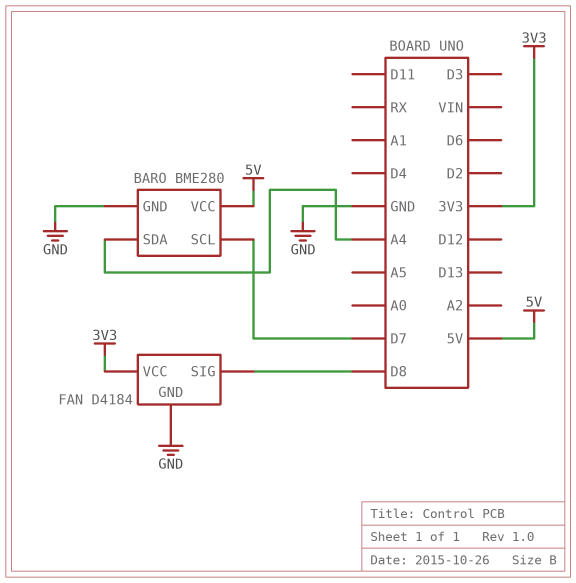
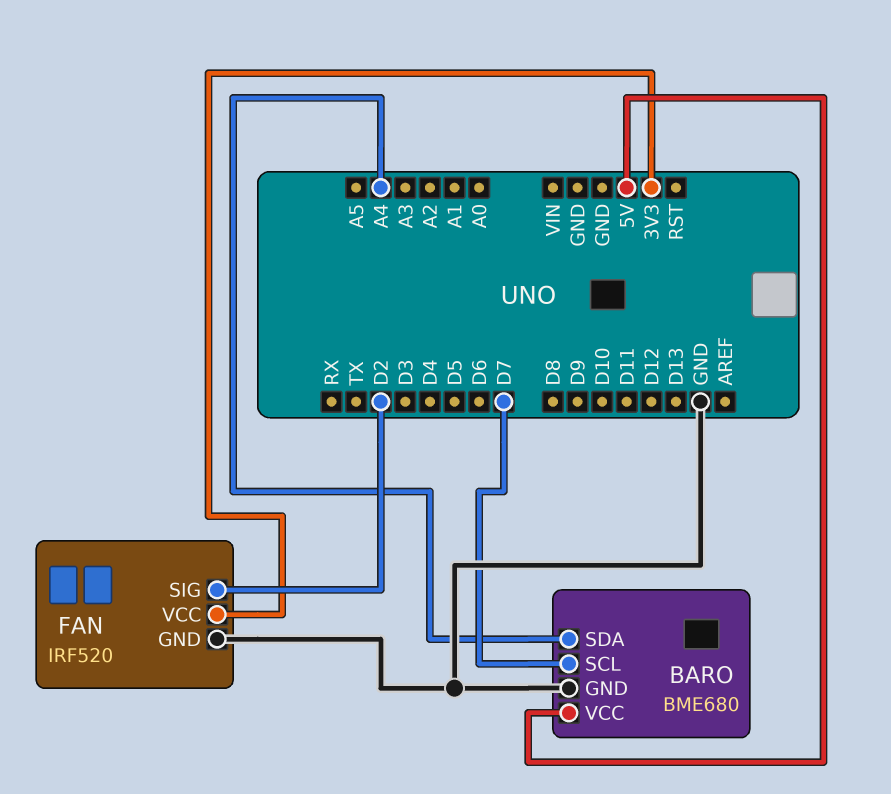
BARO: BME280 -> BME680
FAN: D4184 -> IRF520
FAN pin SIG: D8 -> D2

